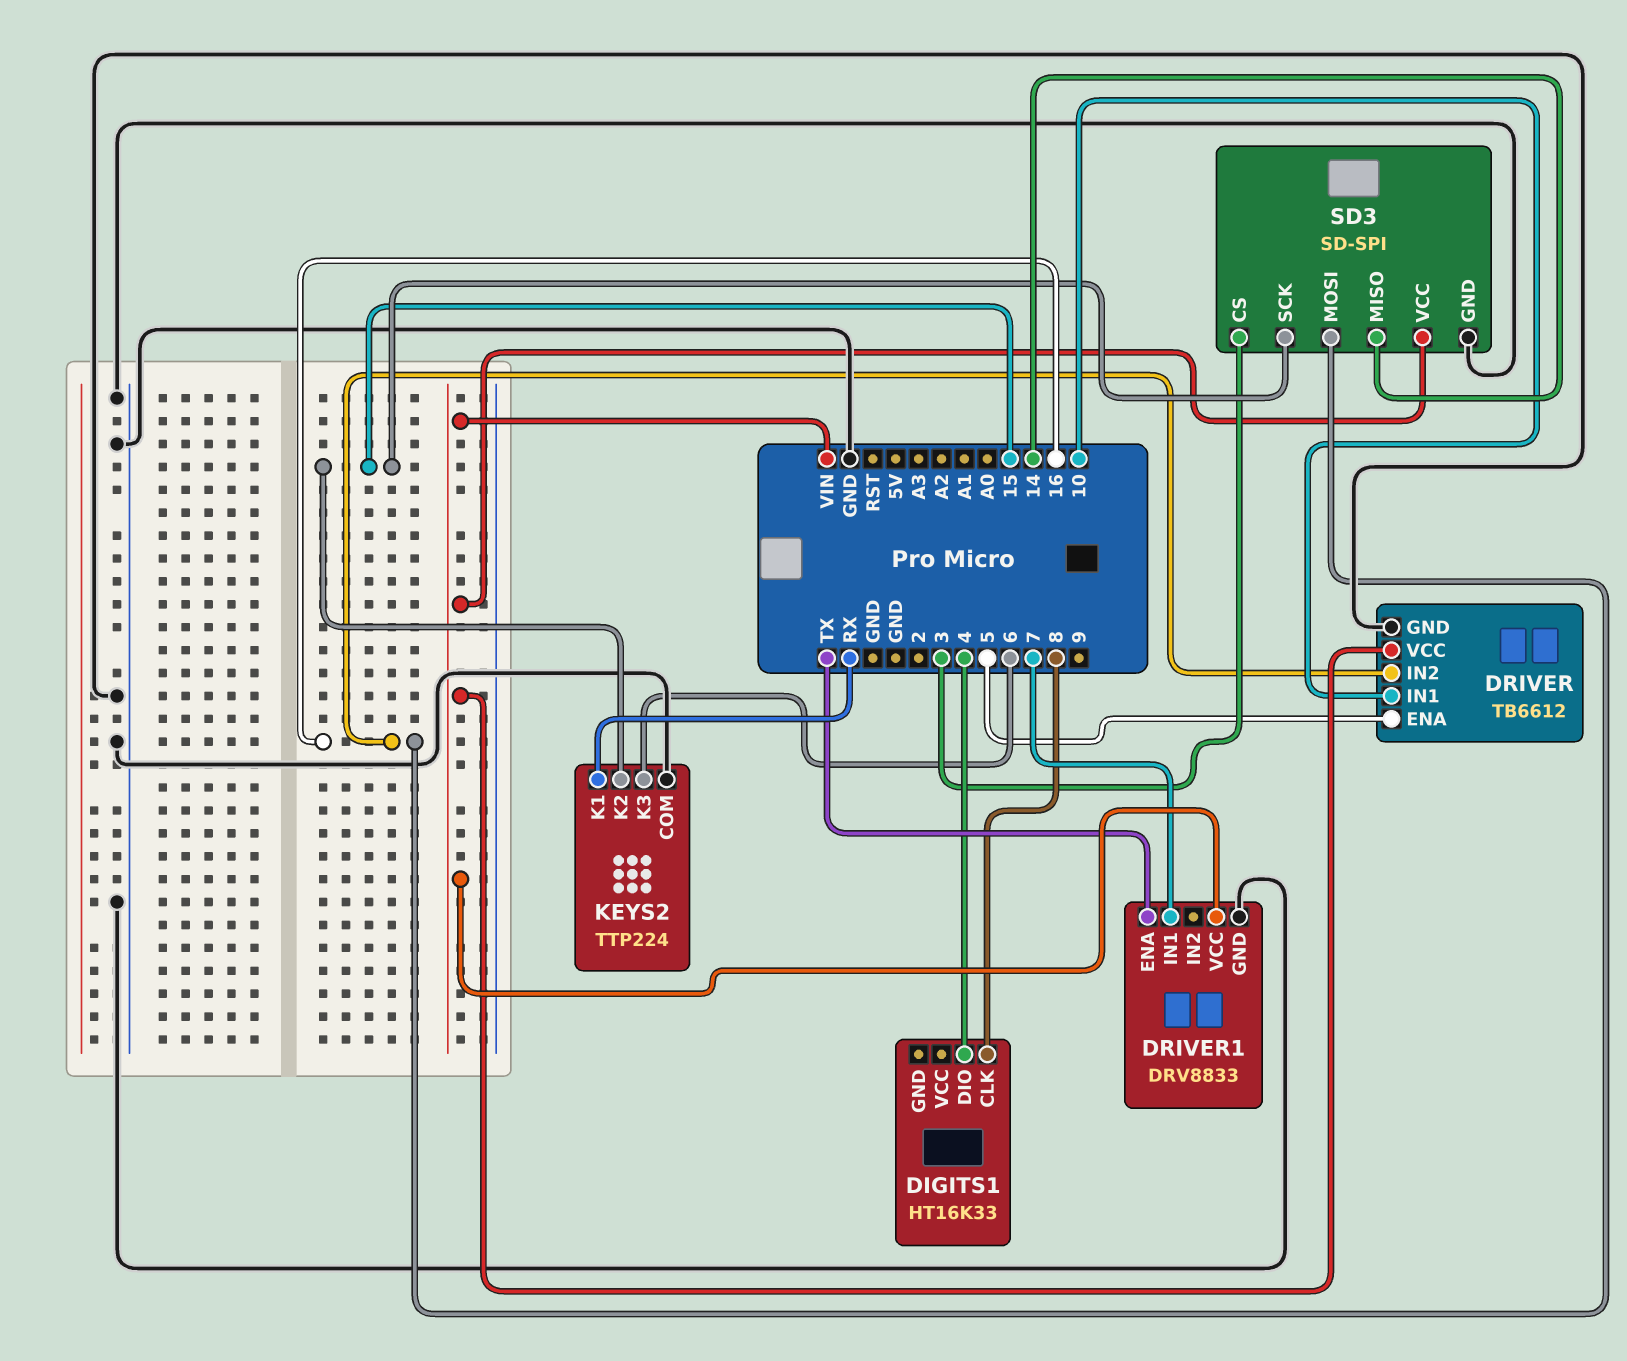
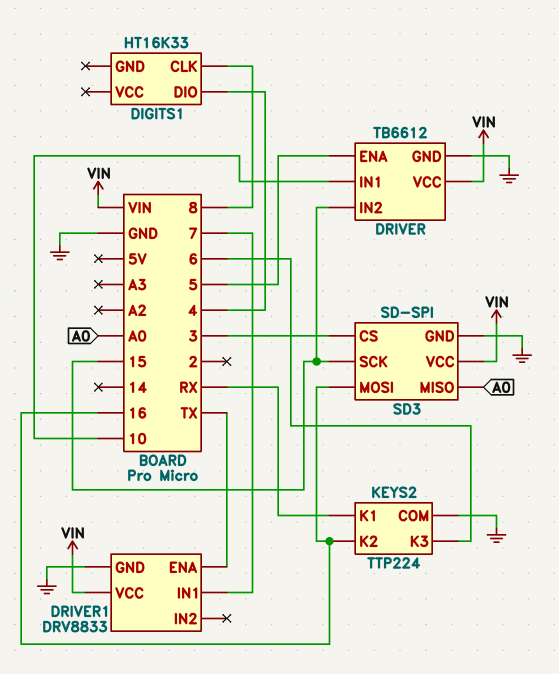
DRIVER pin IN2: 16 -> 15
KEYS2 pin K2: 15 -> 16
SD3 pin MISO: 14 -> A0

